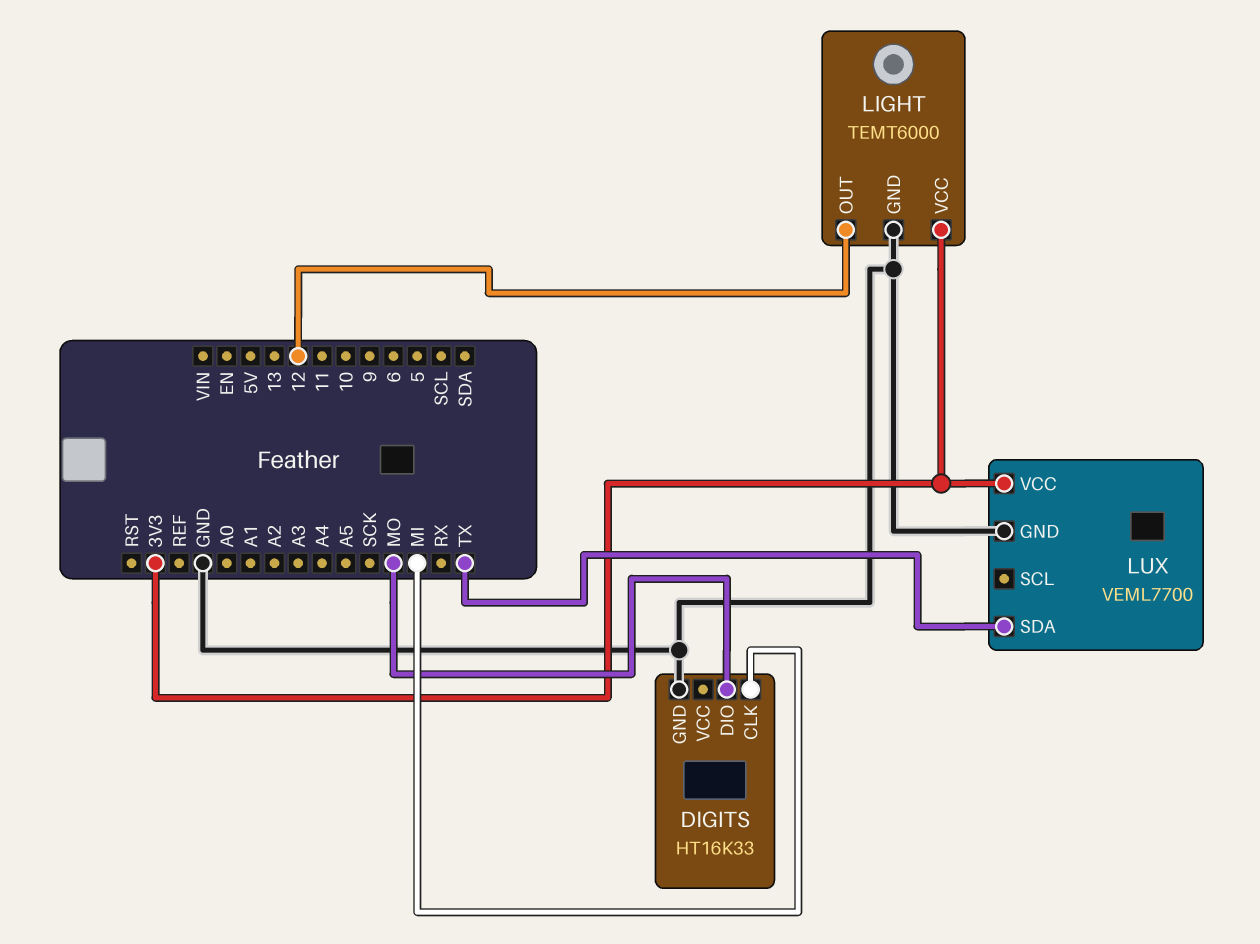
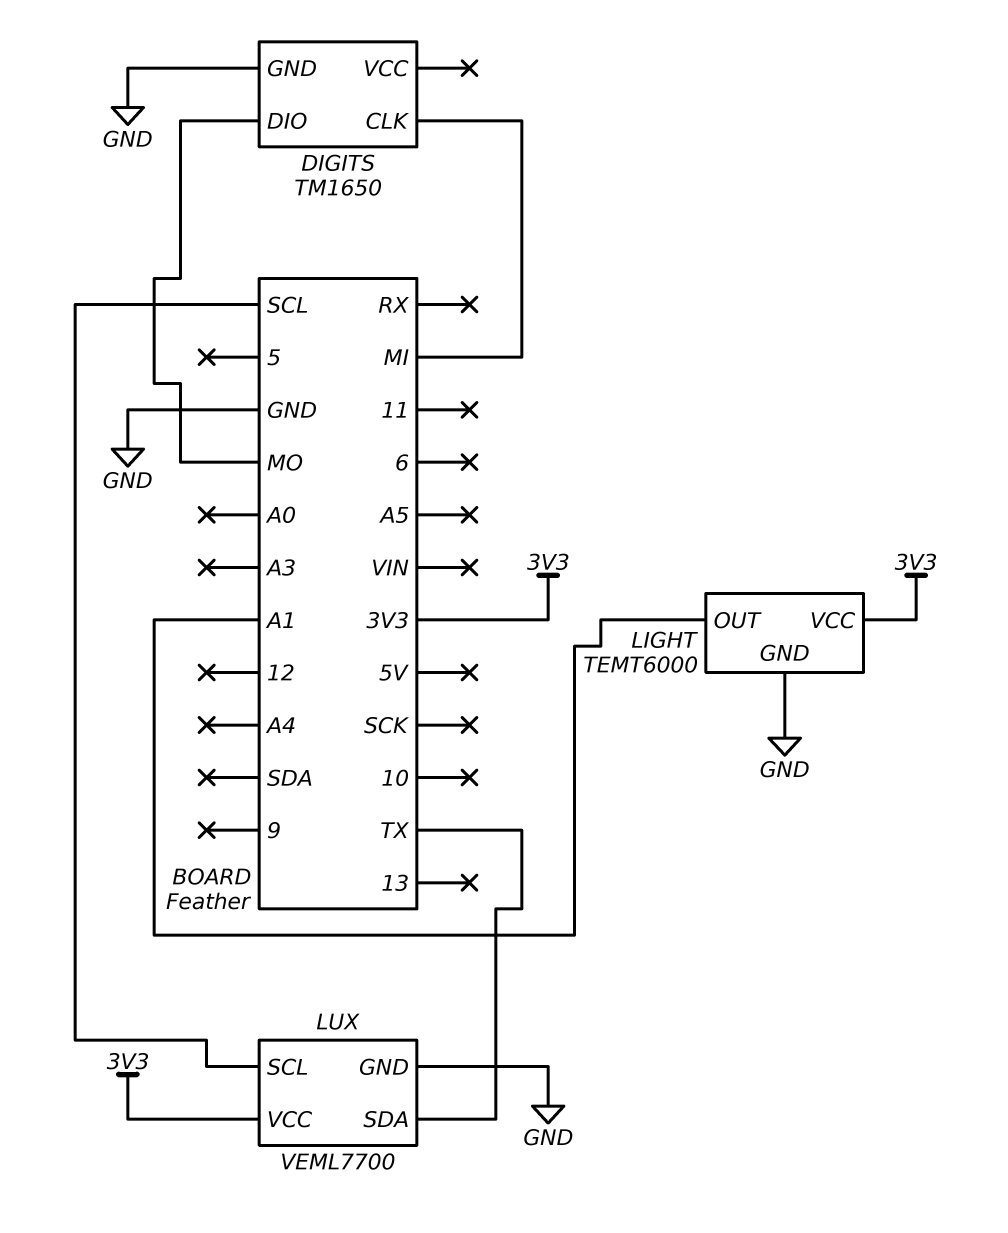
DIGITS: HT16K33 -> TM1650
LIGHT pin OUT: 12 -> A1
LUX pin SCL: none -> SCL

